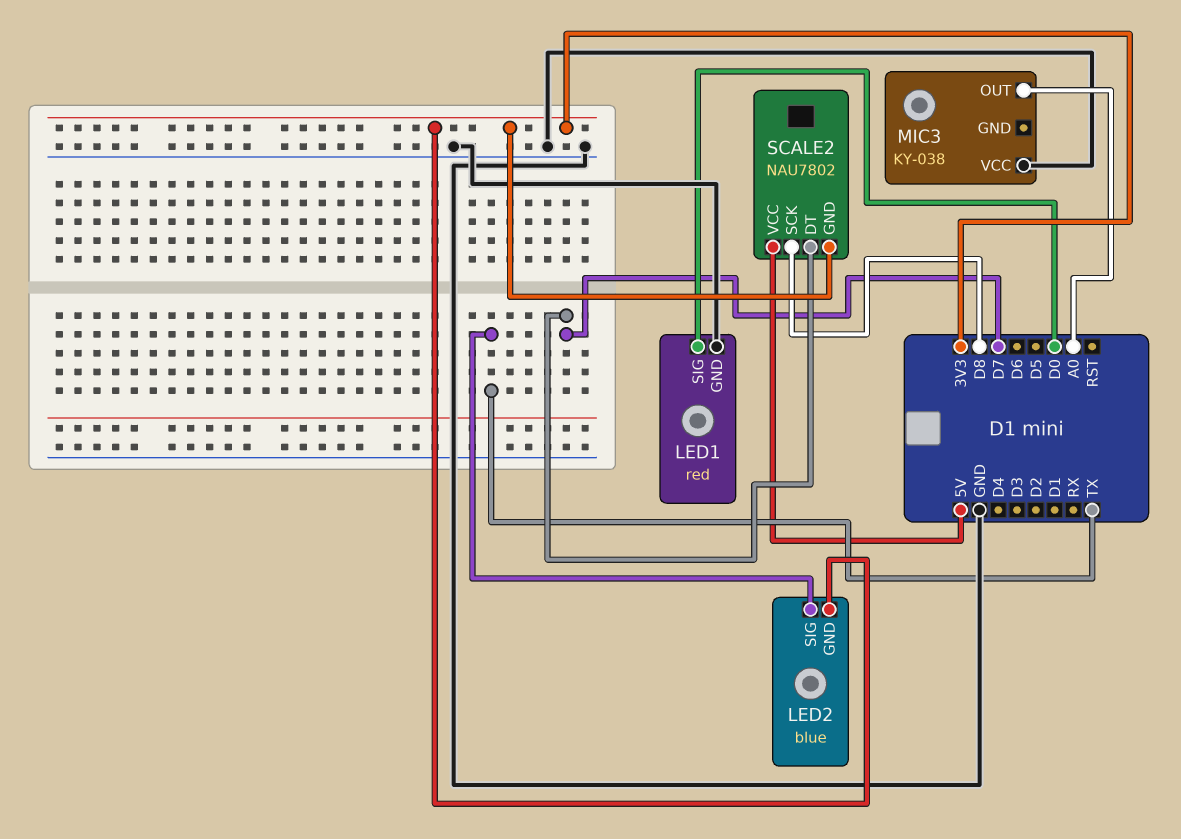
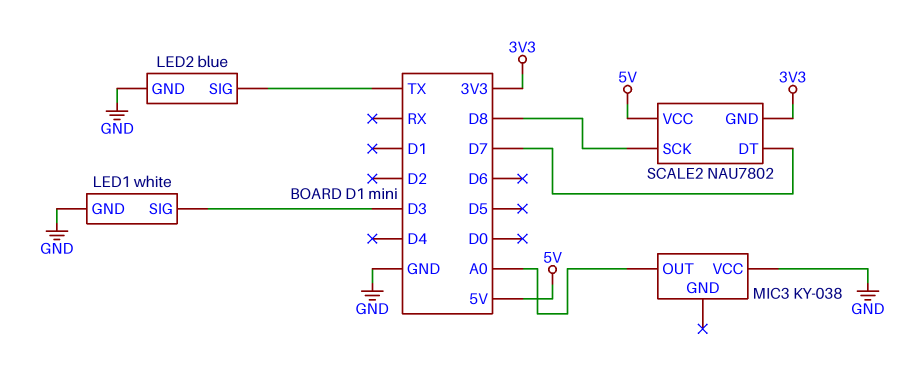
LED1: red -> white
LED1 pin SIG: D0 -> D3
LED2 pin GND: 3V3 -> GND

